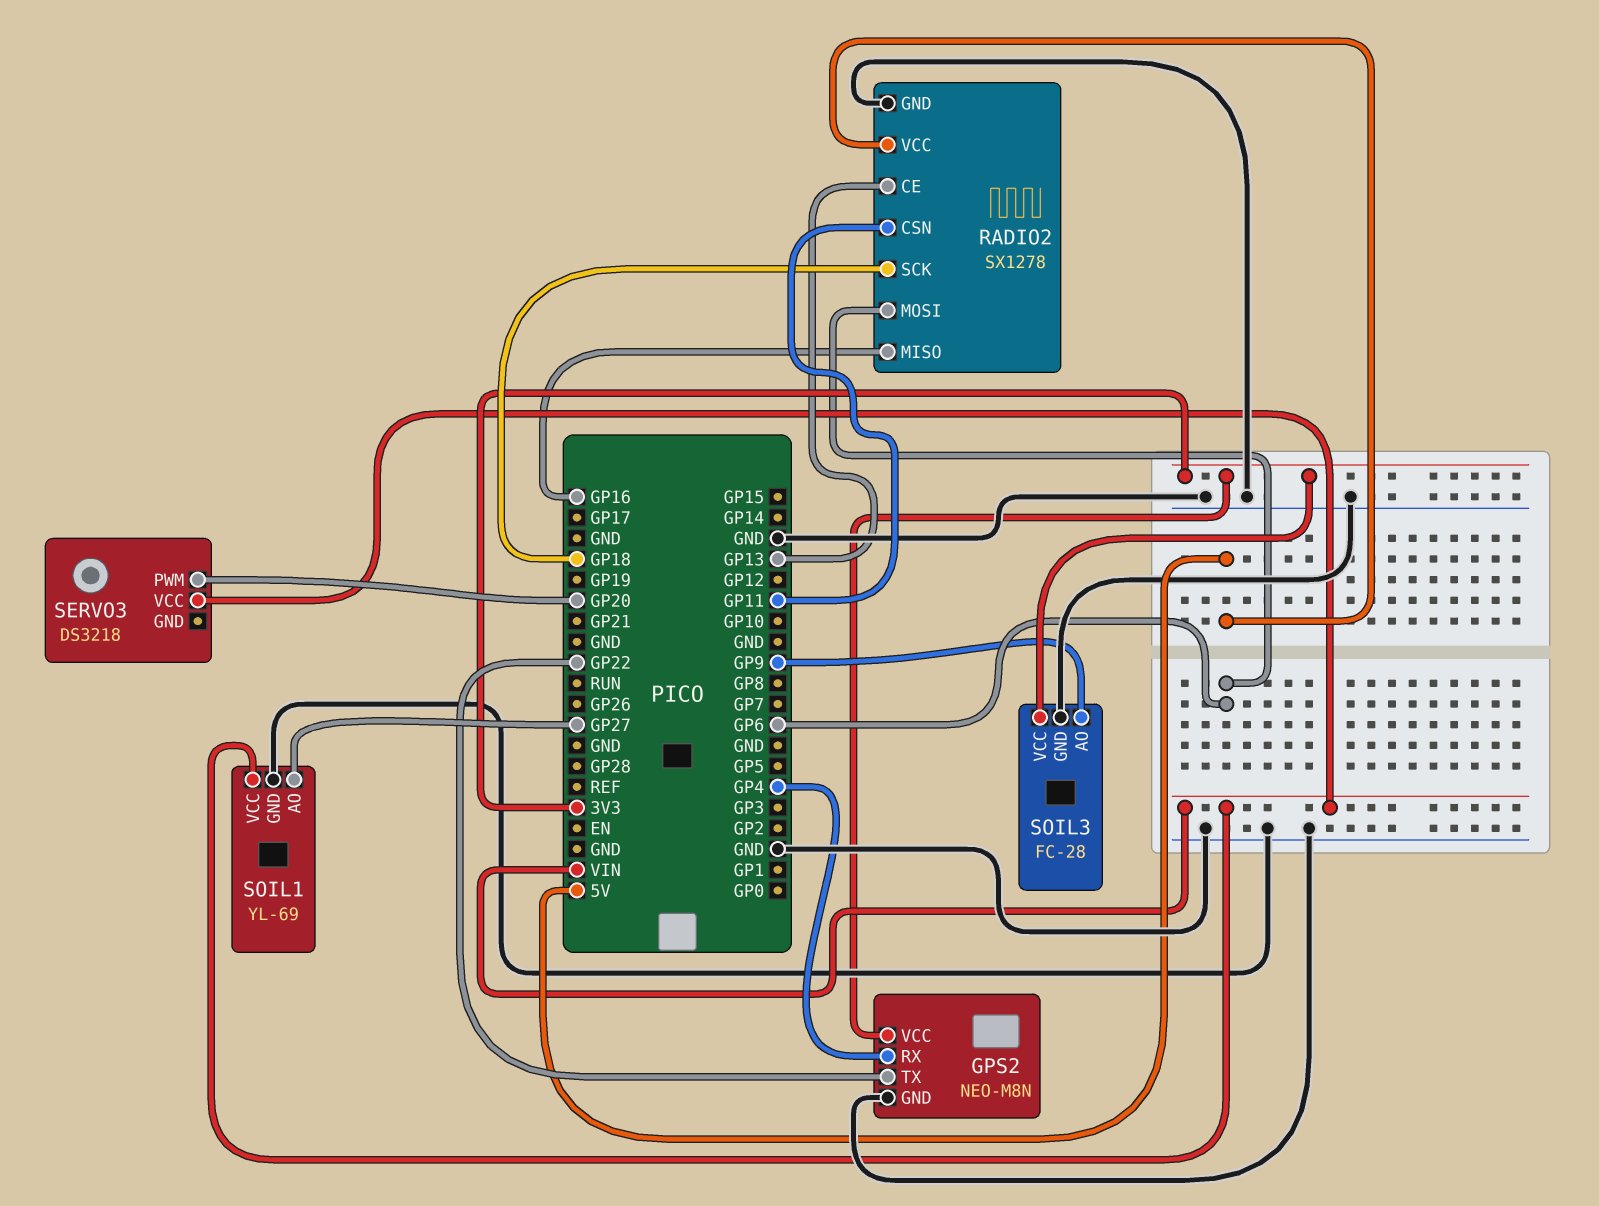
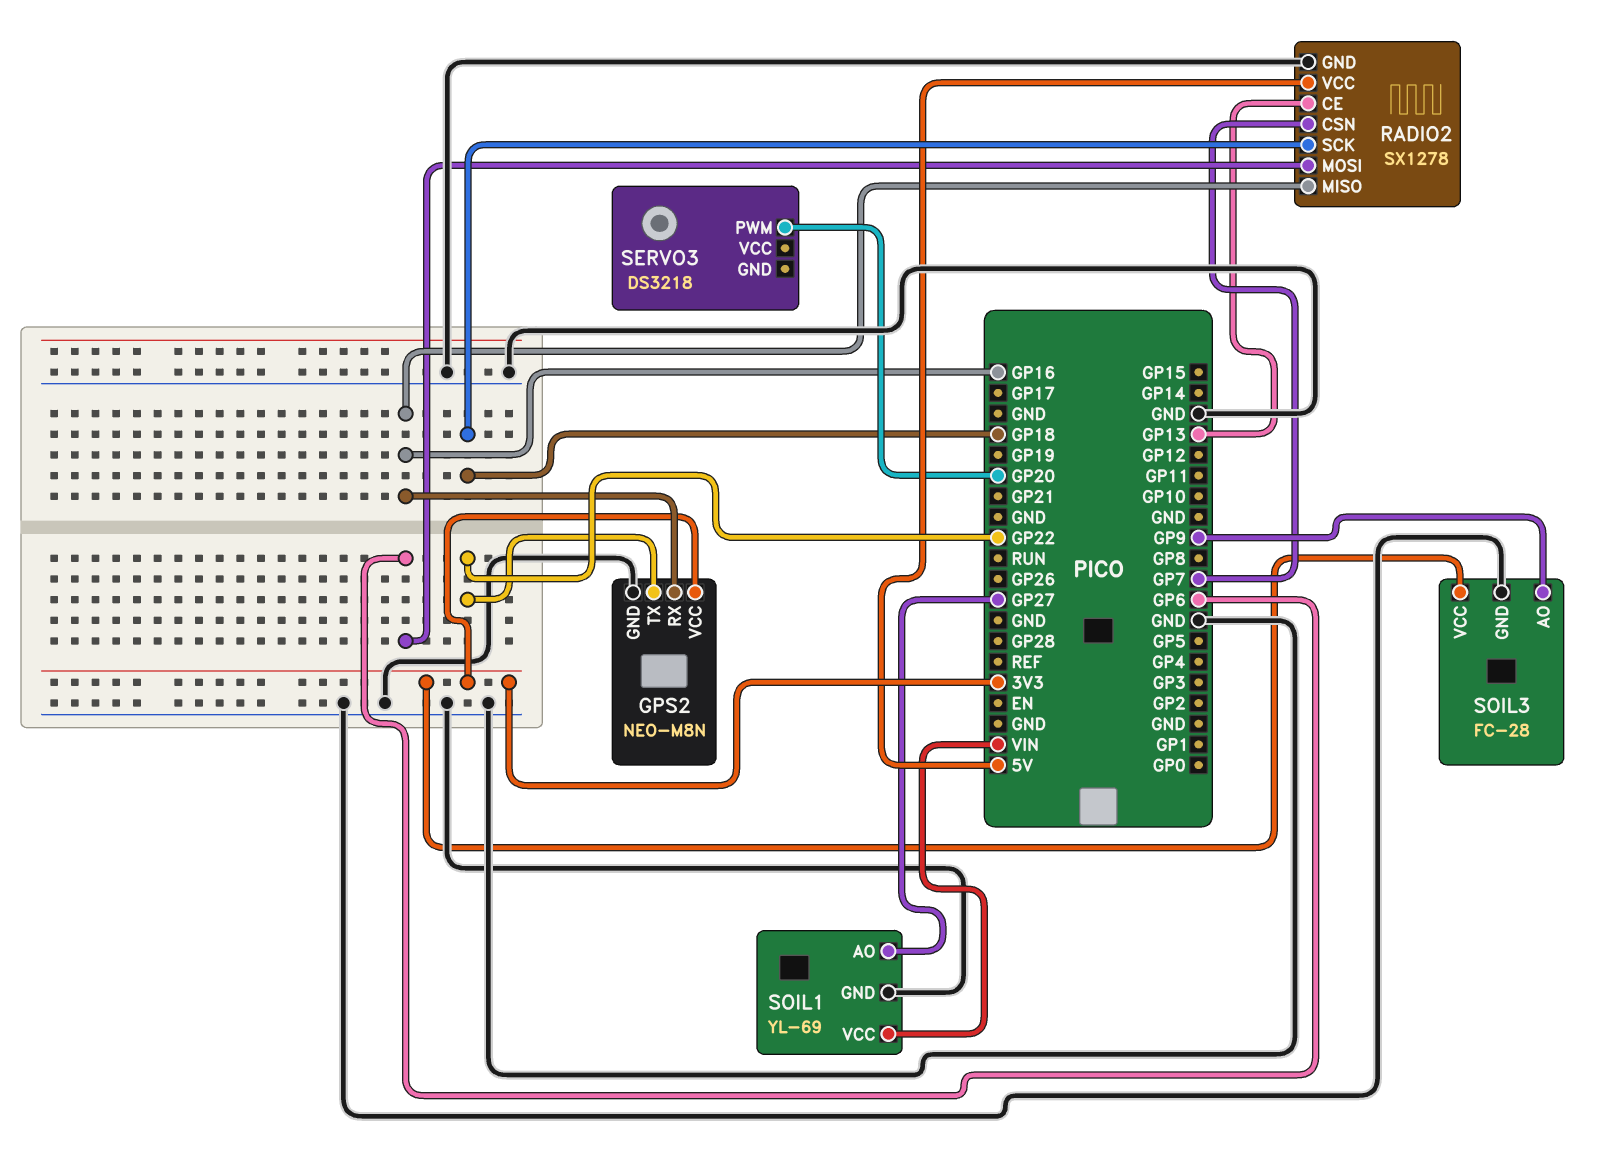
GPS2 pin RX: GP4 -> GP16
RADIO2 pin CSN: GP11 -> GP7
SERVO3 pin VCC: VIN -> none

